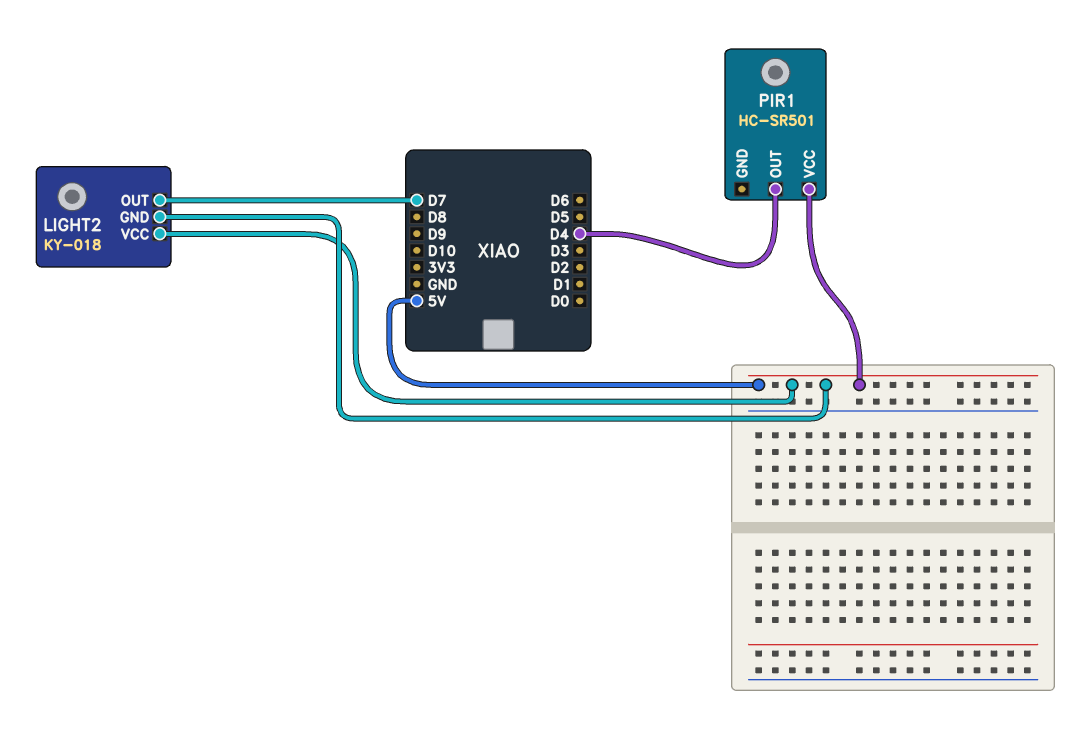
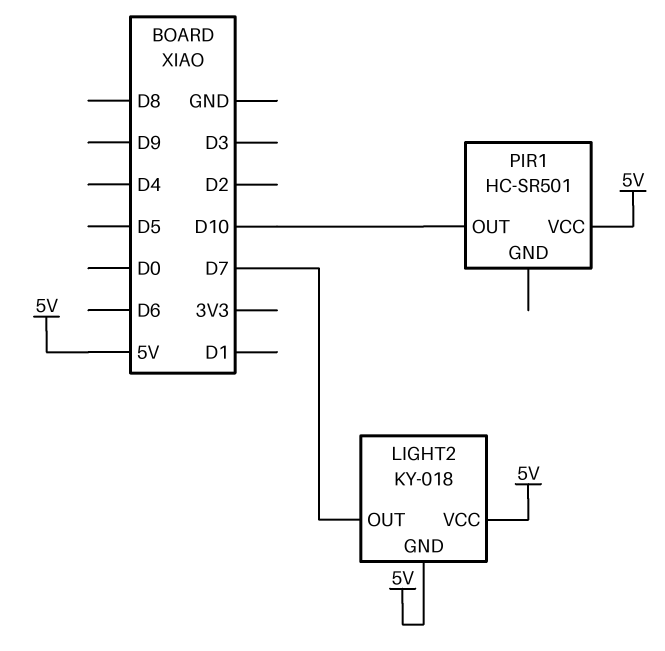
PIR1 pin OUT: D4 -> D10

